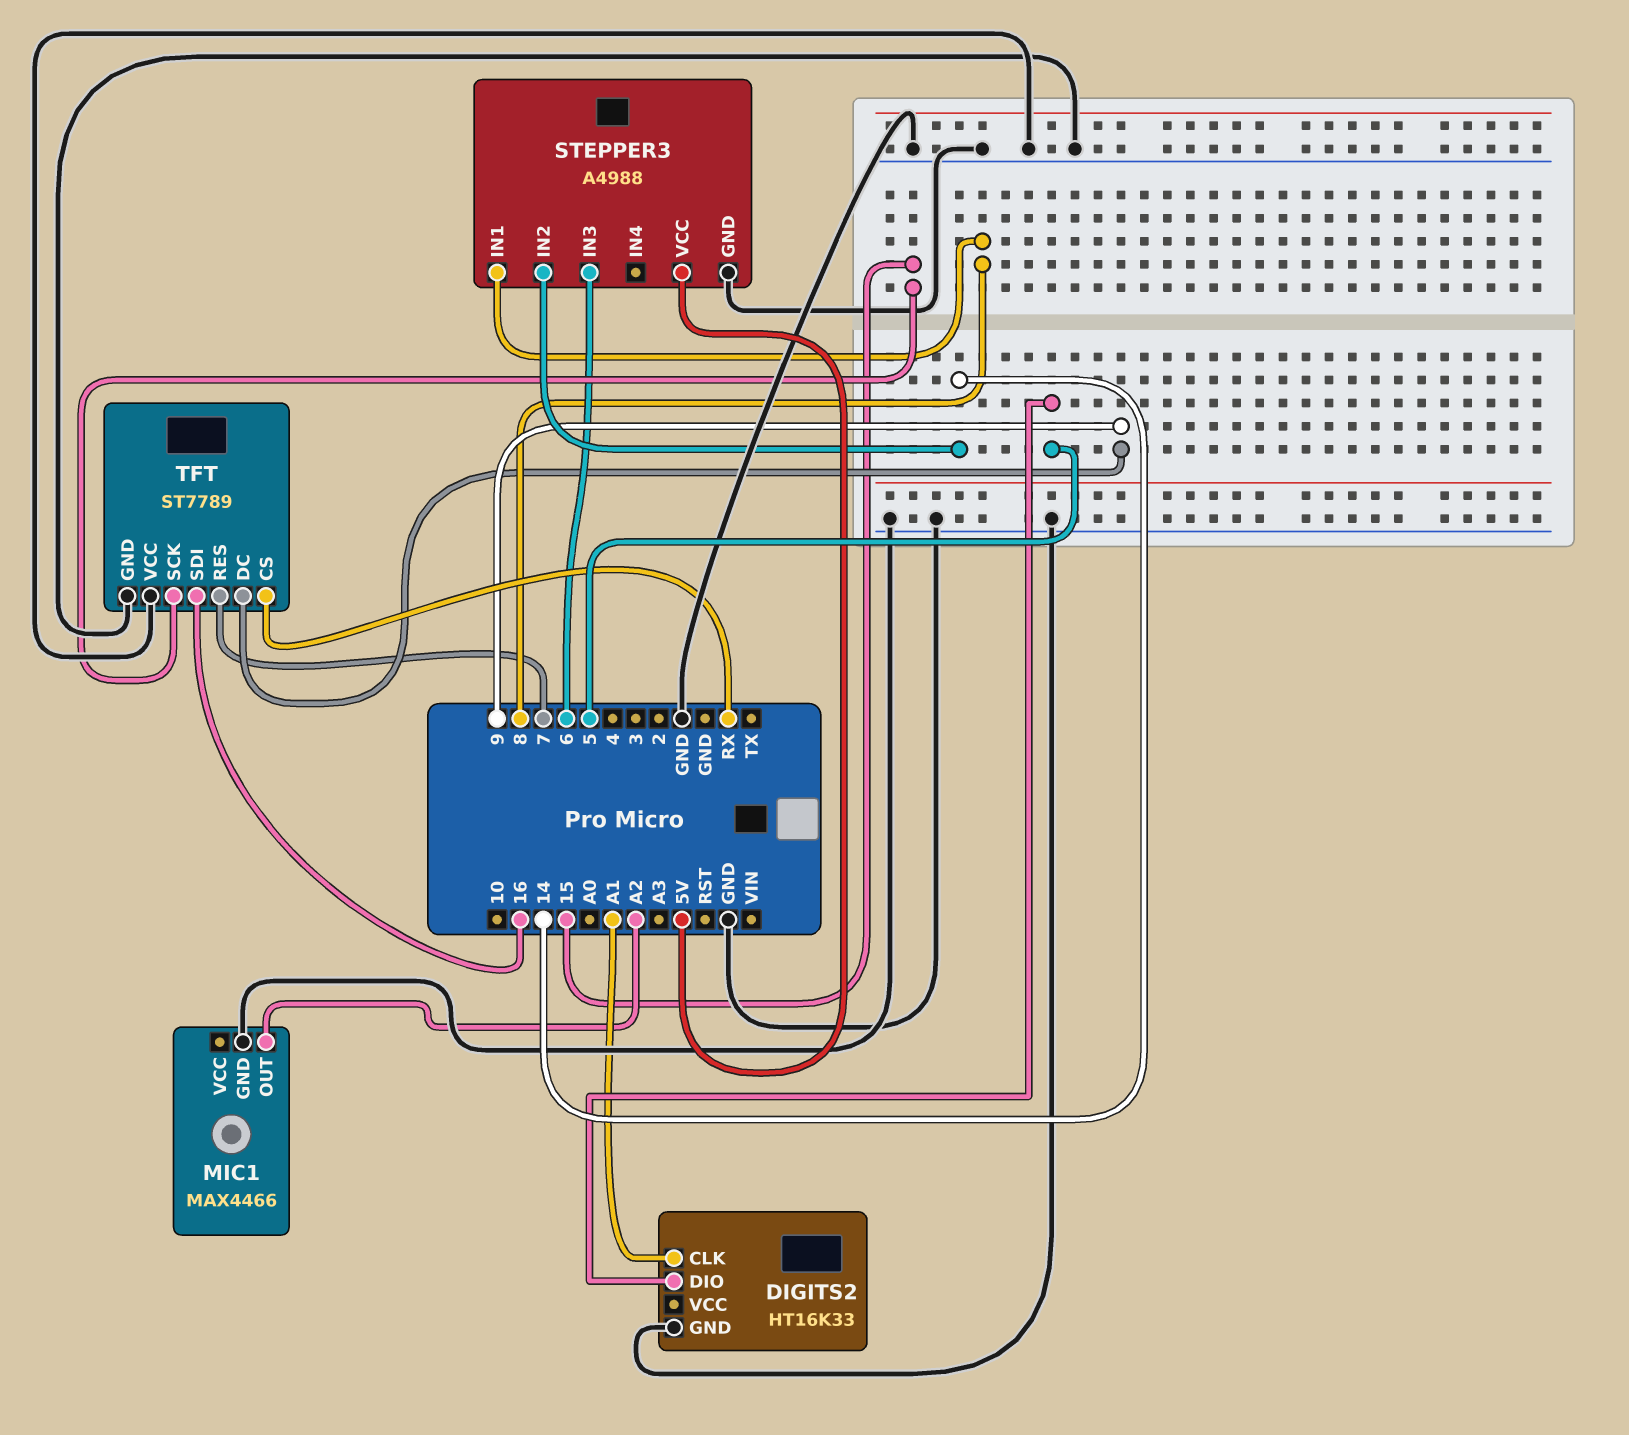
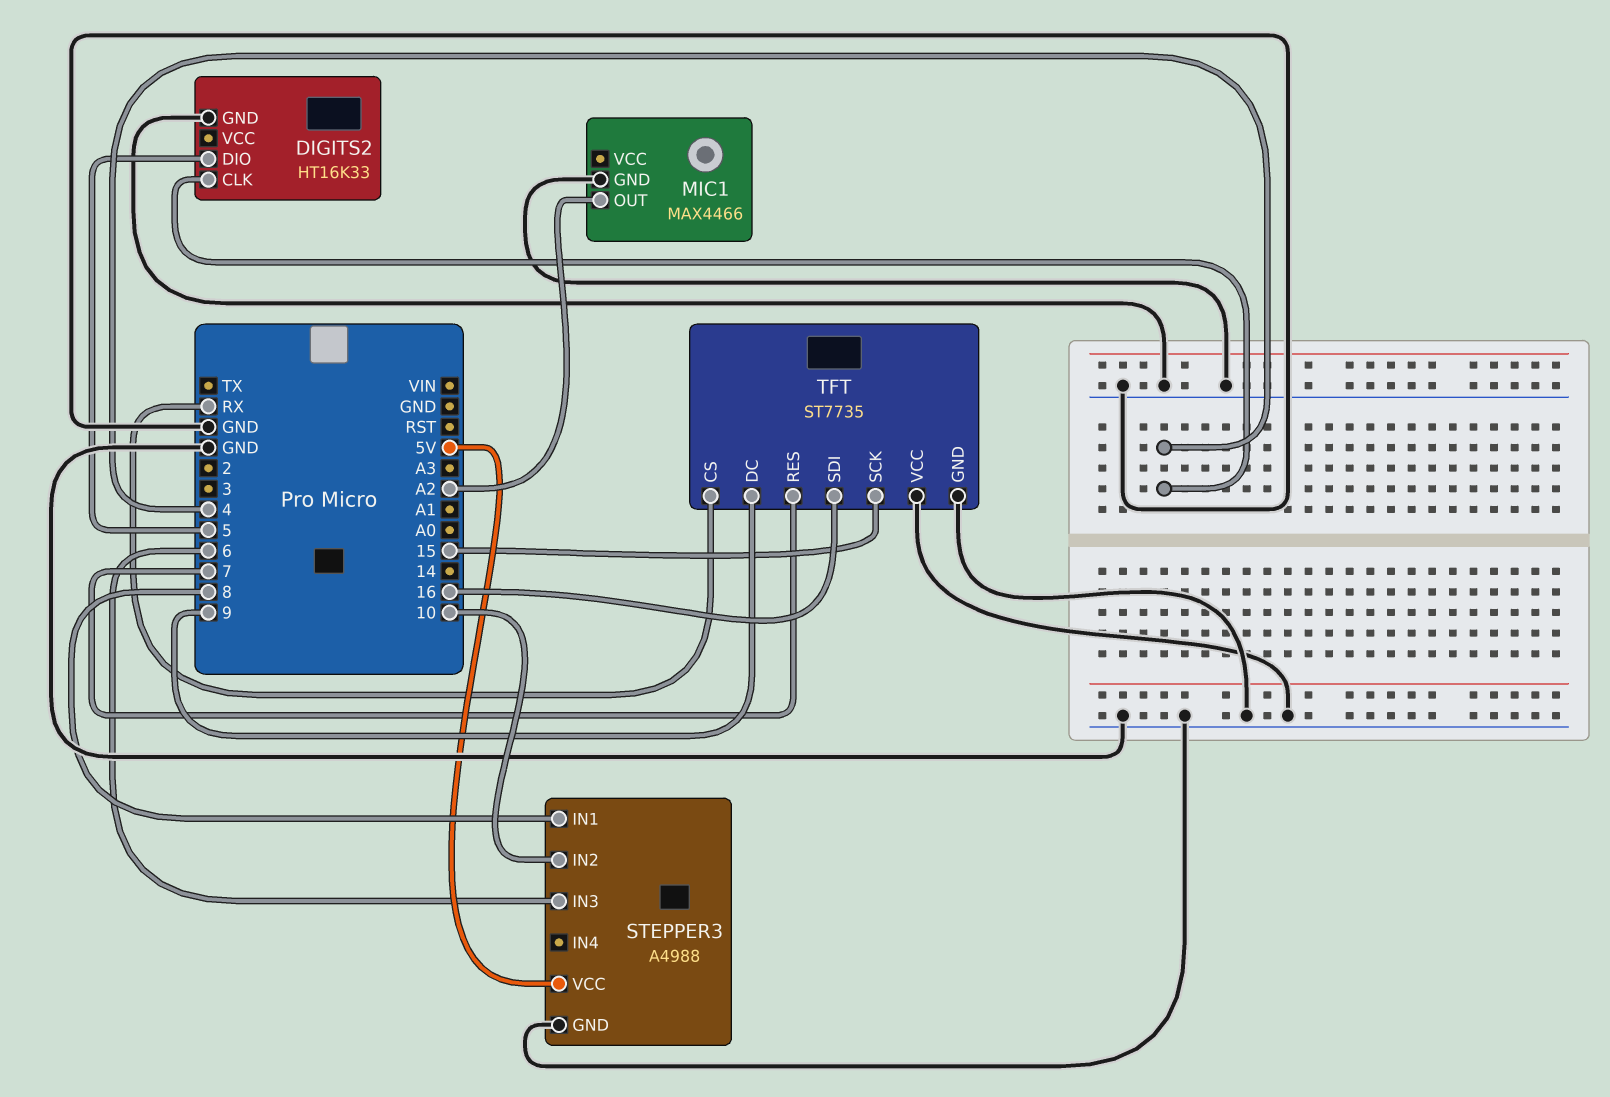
DIGITS2 pin CLK: A1 -> 4
STEPPER3 pin IN2: 14 -> 10
TFT: ST7789 -> ST7735

